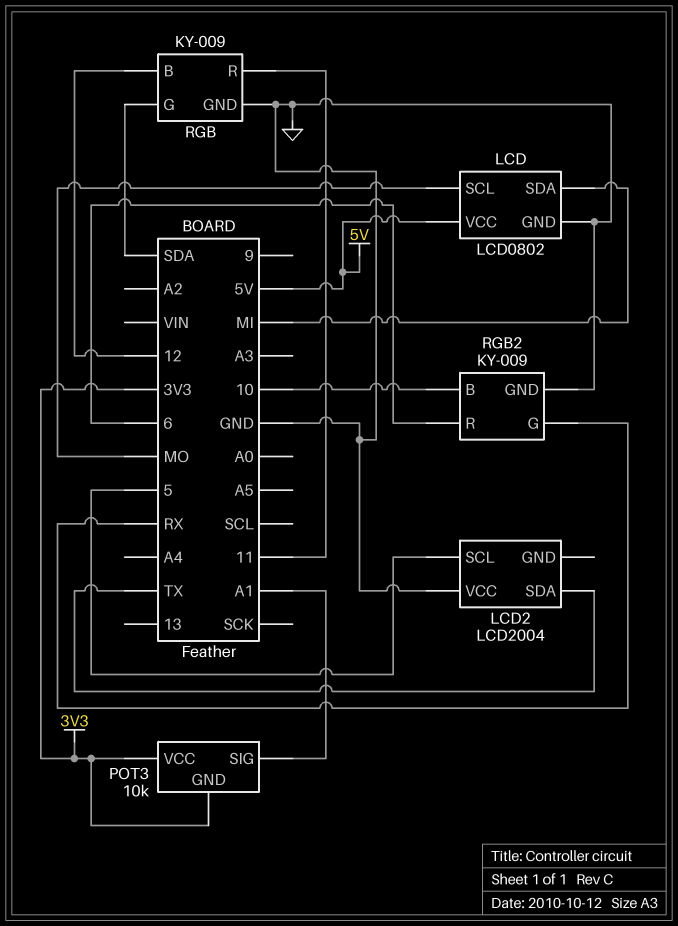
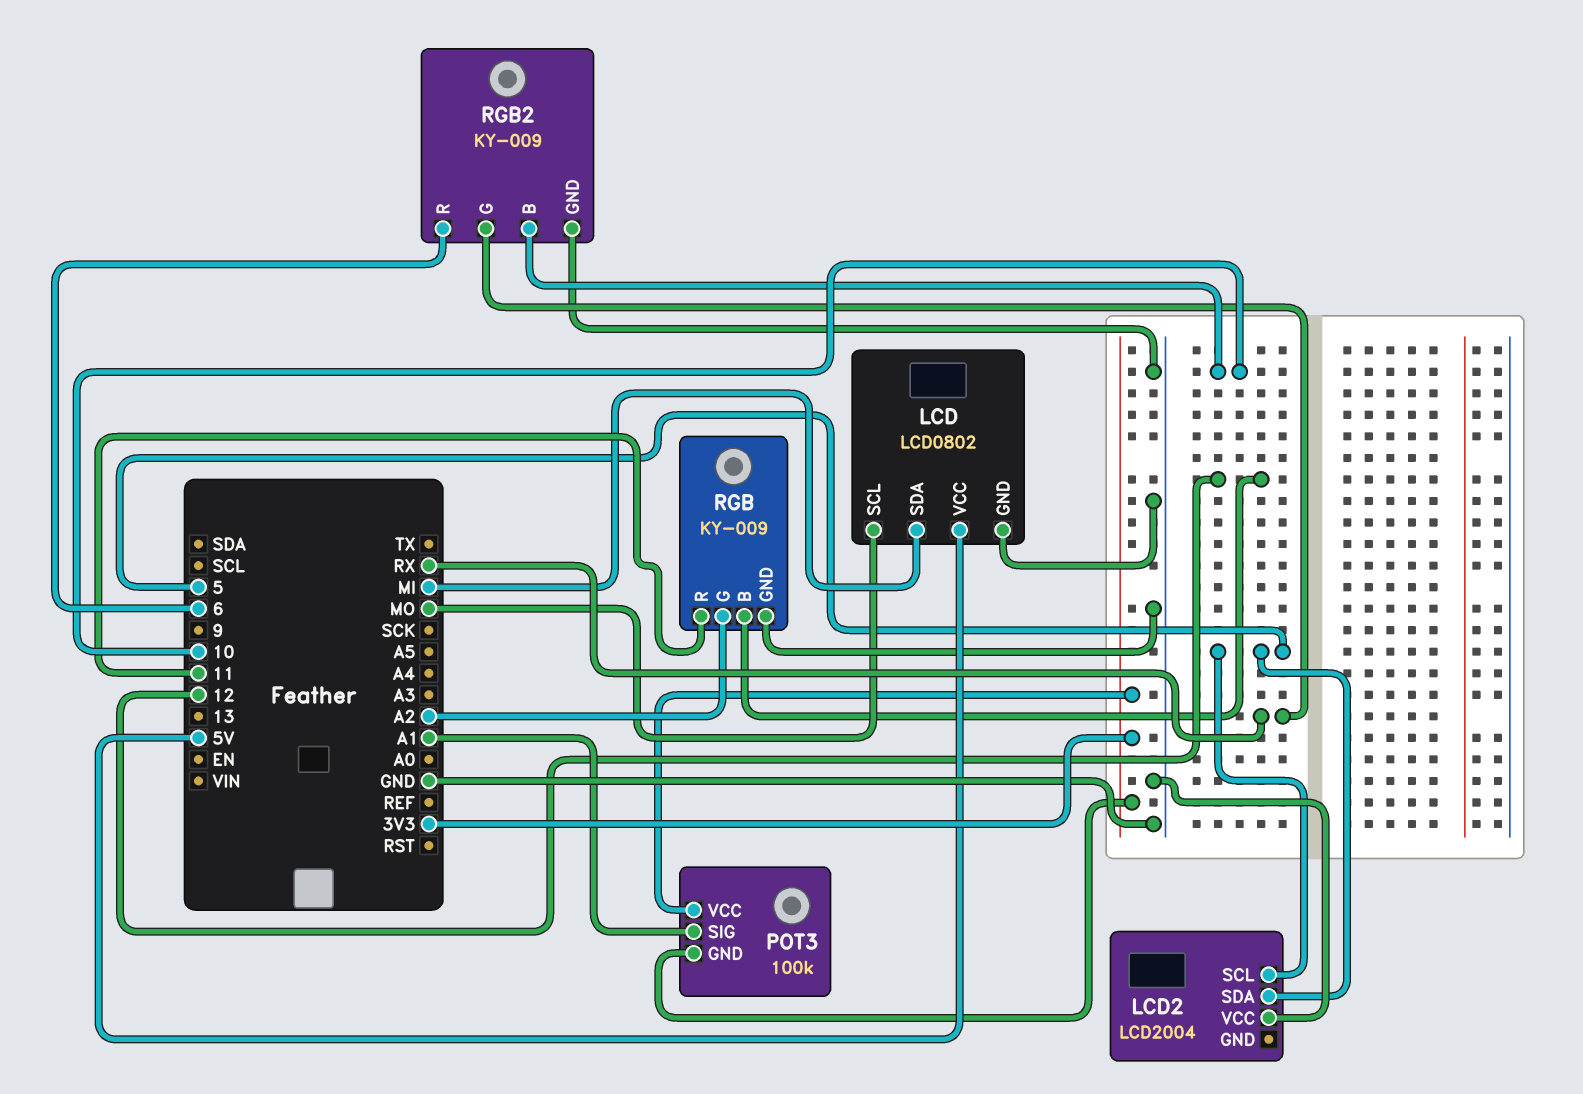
LCD2 pin SDA: TX -> 5
POT3: 10k -> 100k
RGB pin G: SDA -> A2

